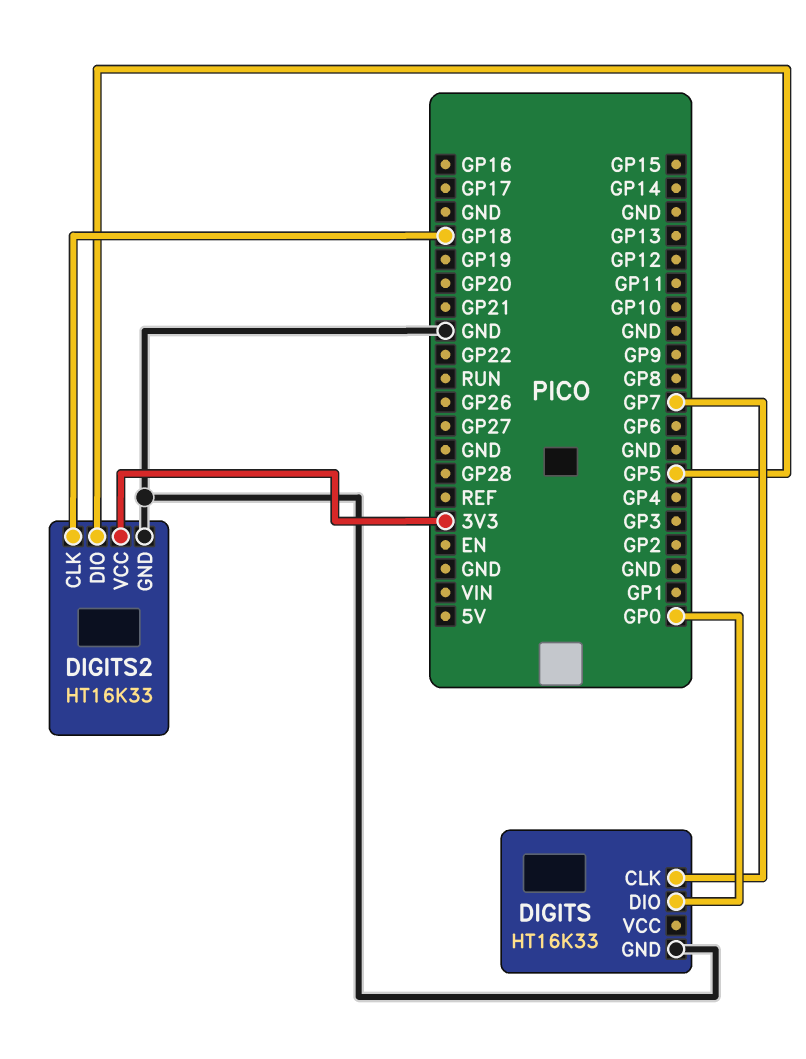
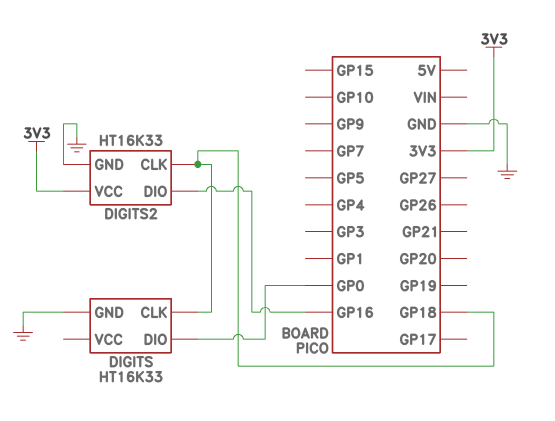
DIGITS pin CLK: GP7 -> GP18
DIGITS2 pin DIO: GP5 -> GP16

